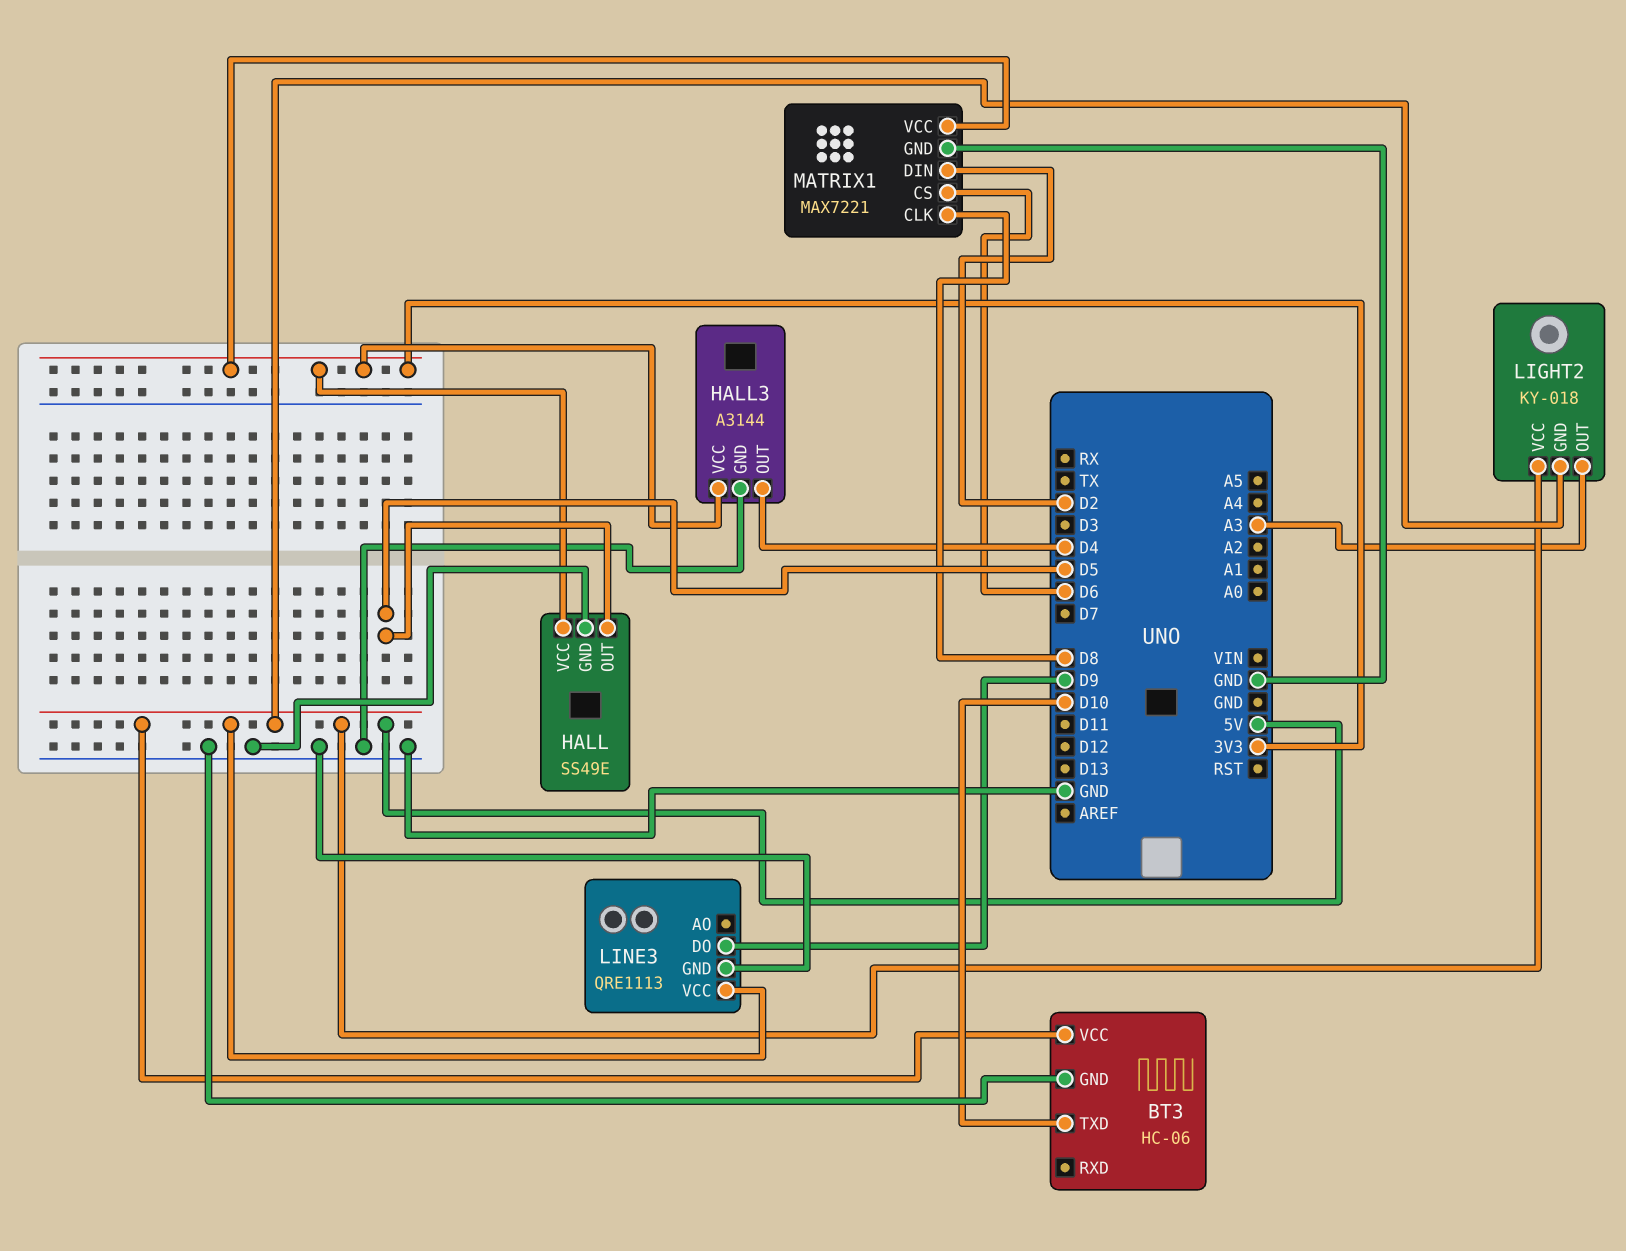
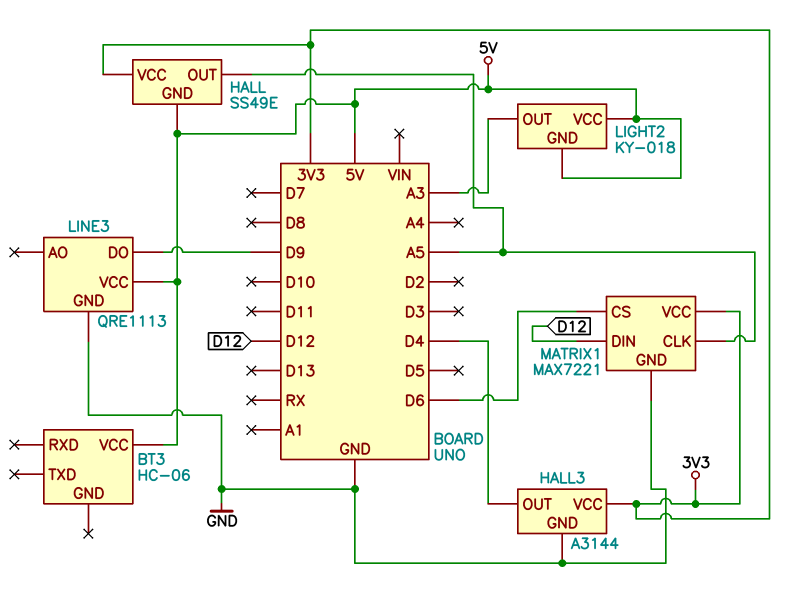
BT3 pin GND: GND -> none
BT3 pin TXD: D10 -> none
HALL pin GND: GND -> 5V
HALL pin OUT: D5 -> A5
MATRIX1 pin CLK: D8 -> A5
MATRIX1 pin DIN: D2 -> D12

